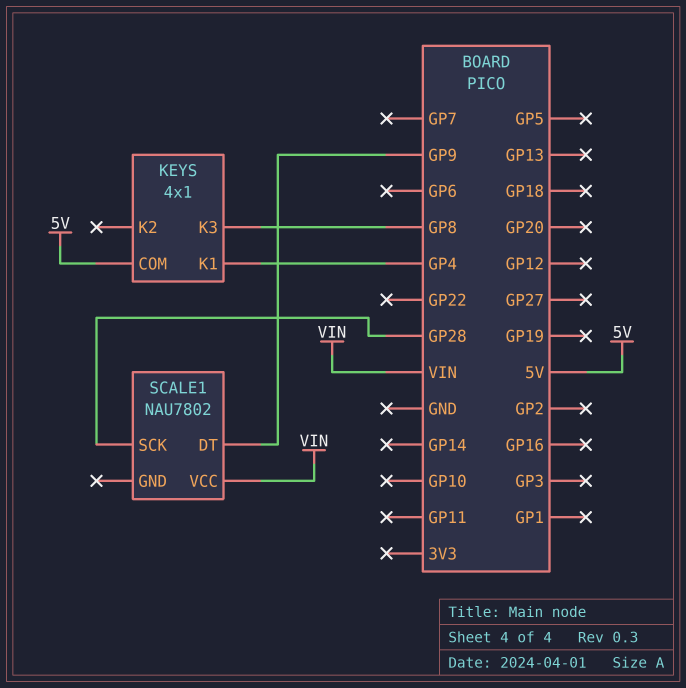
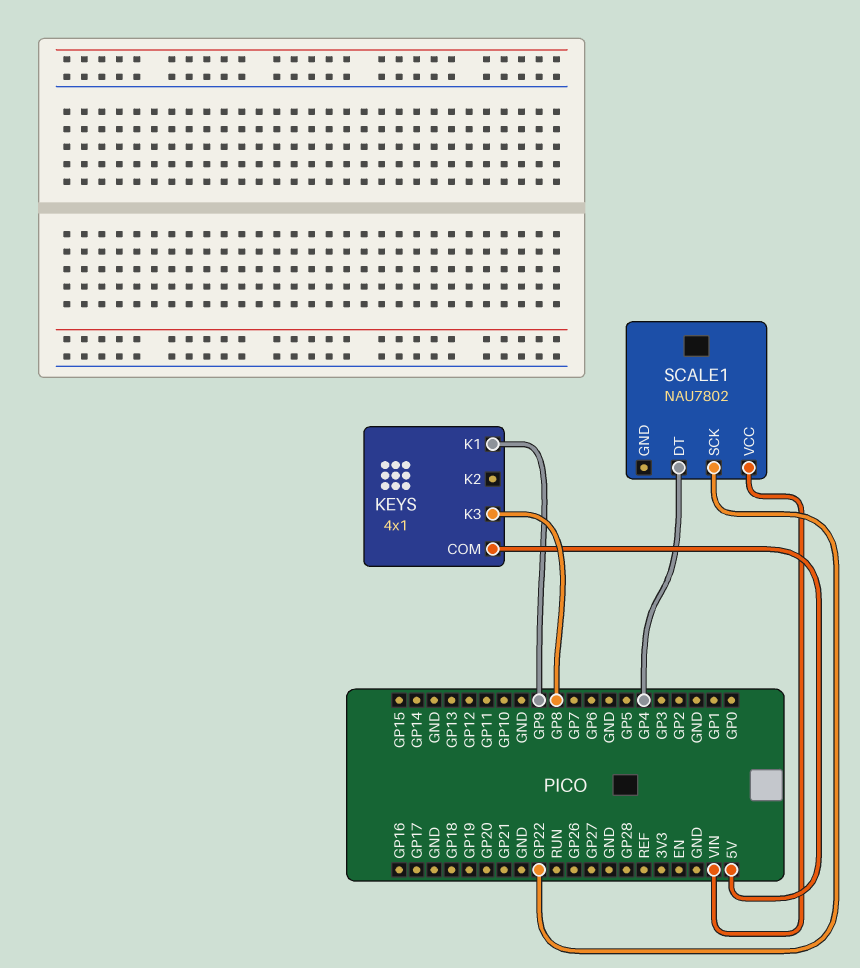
KEYS pin K1: GP4 -> GP9
SCALE1 pin DT: GP9 -> GP4
SCALE1 pin SCK: GP28 -> GP22

